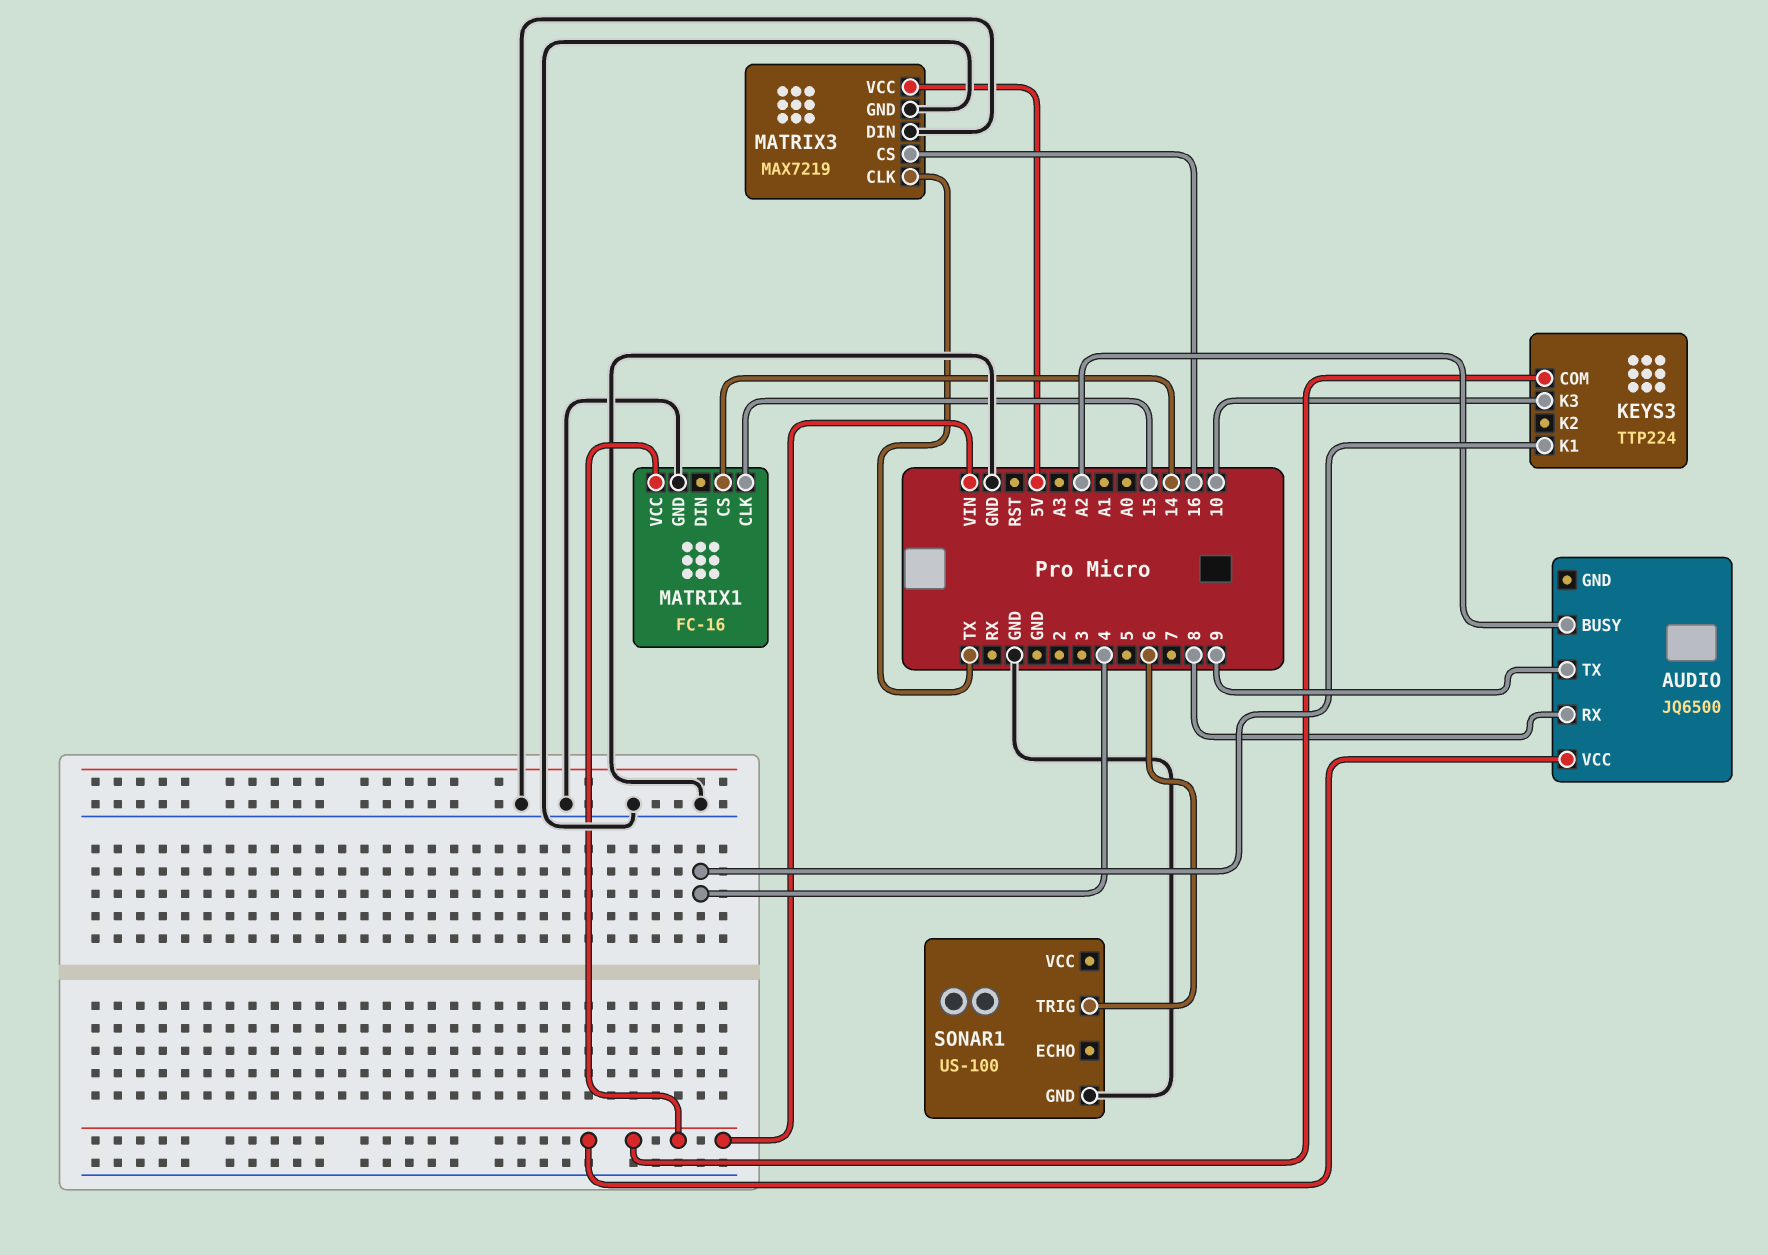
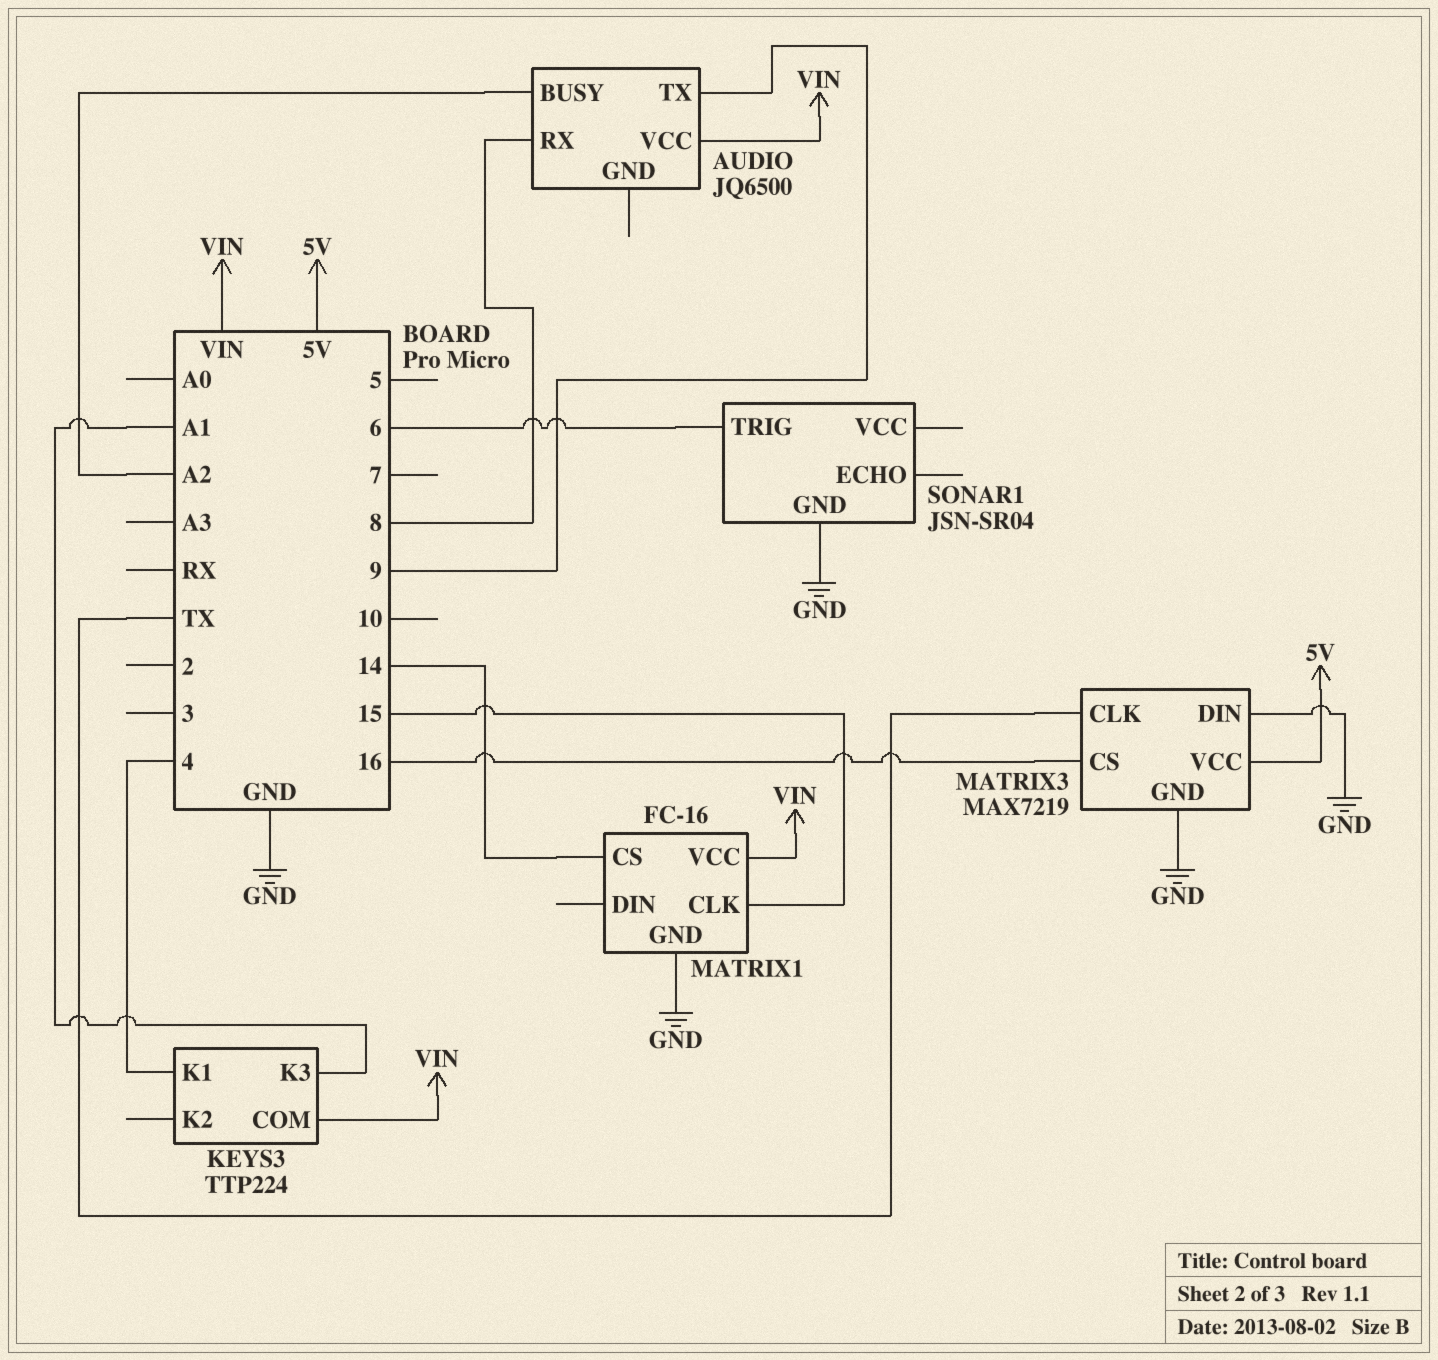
KEYS3 pin K3: 10 -> A1
SONAR1: US-100 -> JSN-SR04

